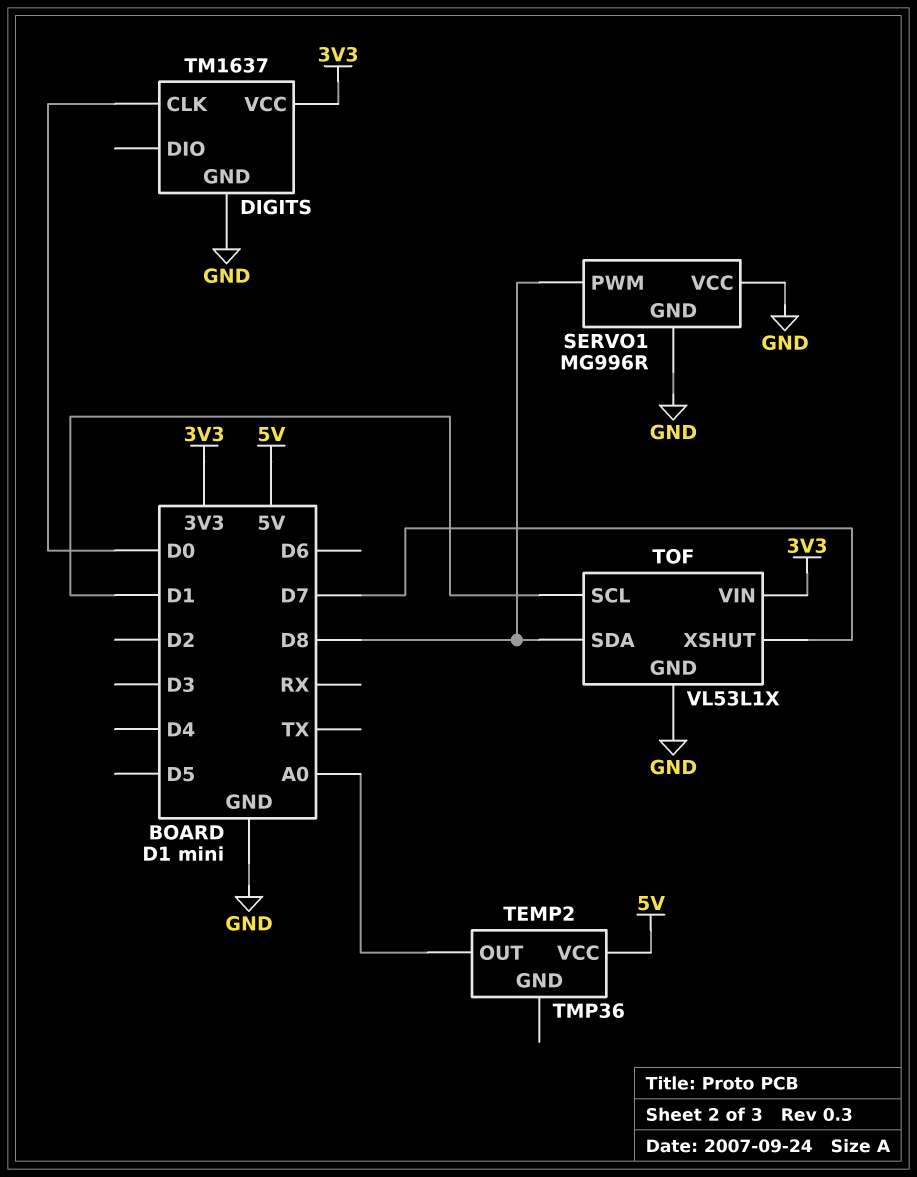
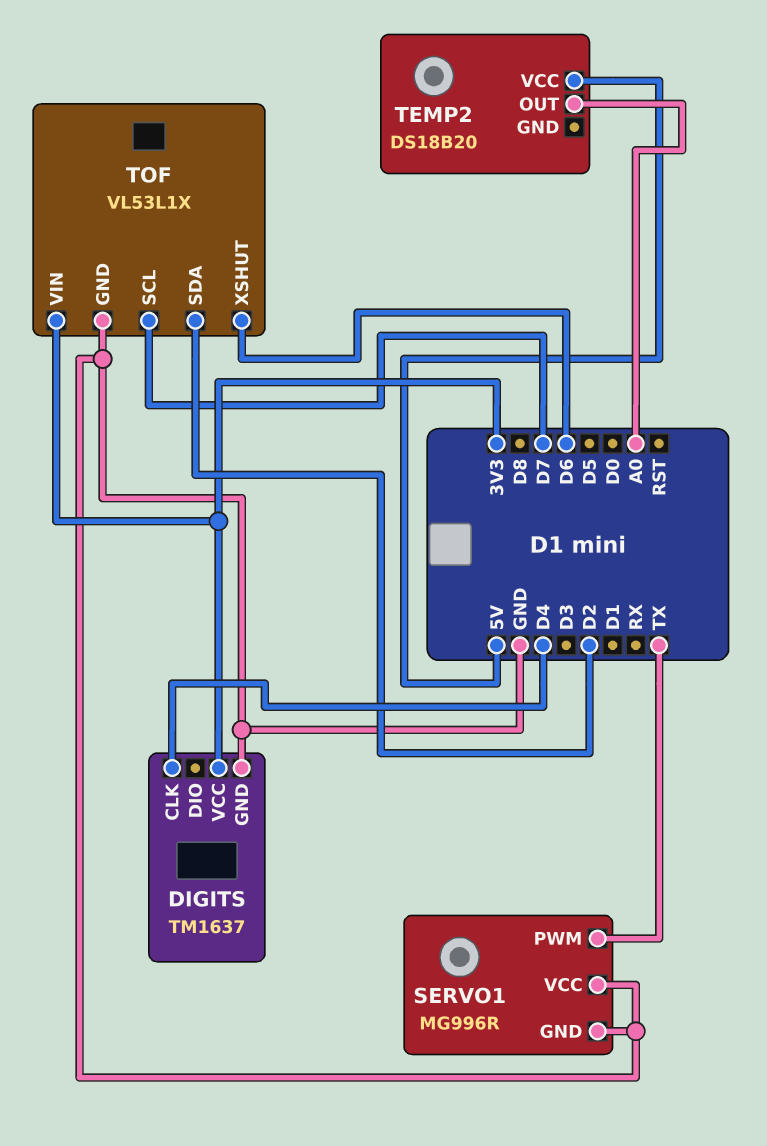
DIGITS pin CLK: D0 -> D4
SERVO1 pin PWM: D8 -> TX
TEMP2: TMP36 -> DS18B20
TOF pin SCL: D1 -> D7
TOF pin SDA: D8 -> D2
TOF pin XSHUT: D7 -> D6

